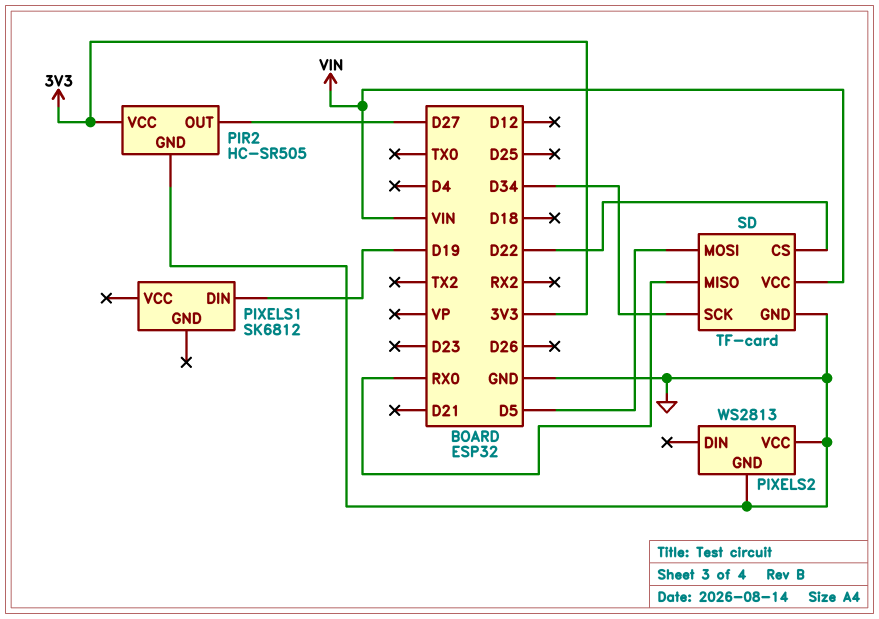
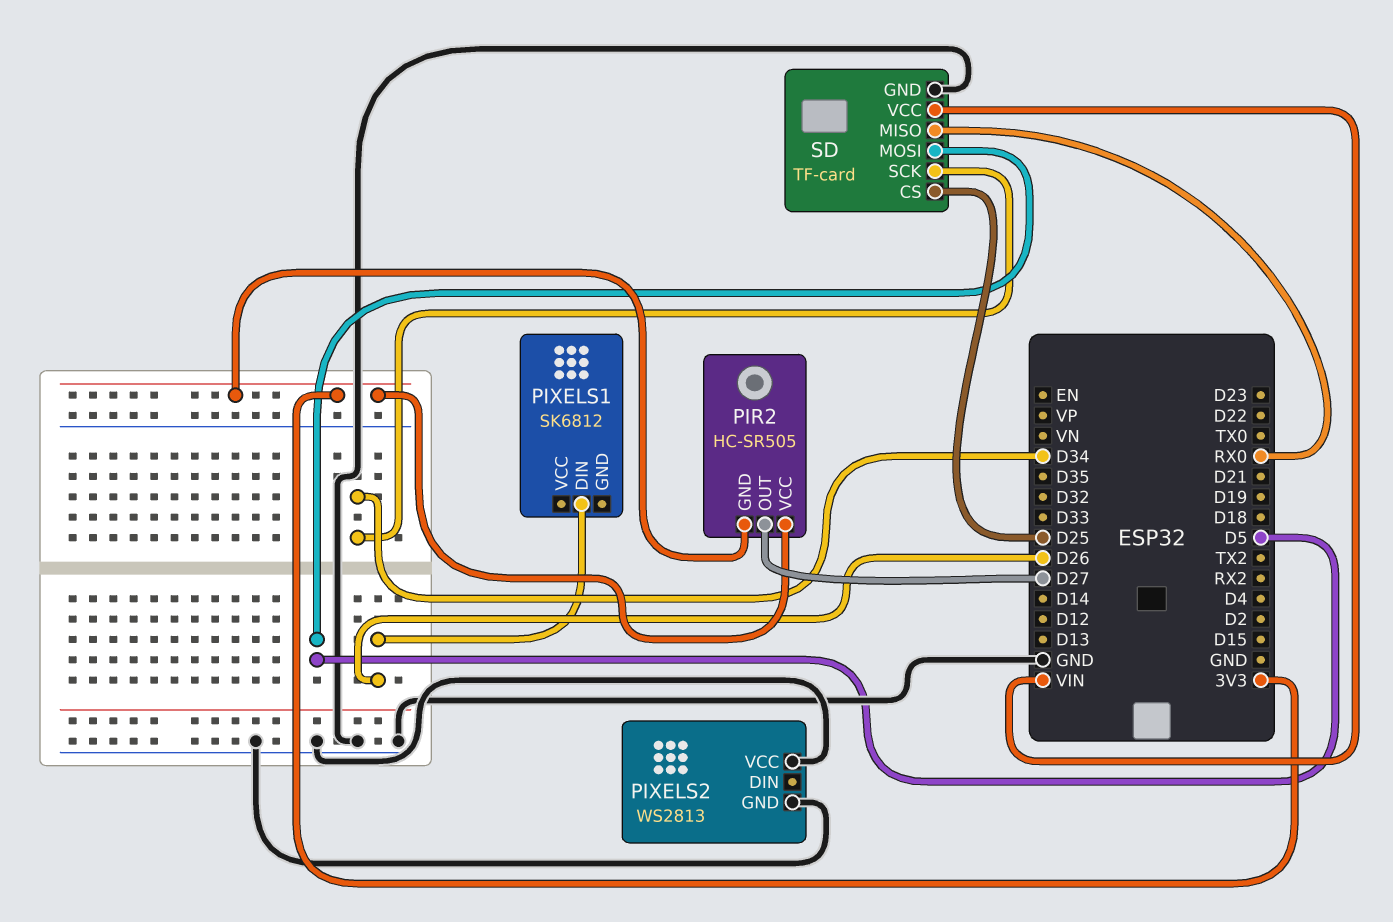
PIR2 pin GND: GND -> 3V3
PIXELS1 pin DIN: D19 -> D26
SD pin CS: D22 -> D25

